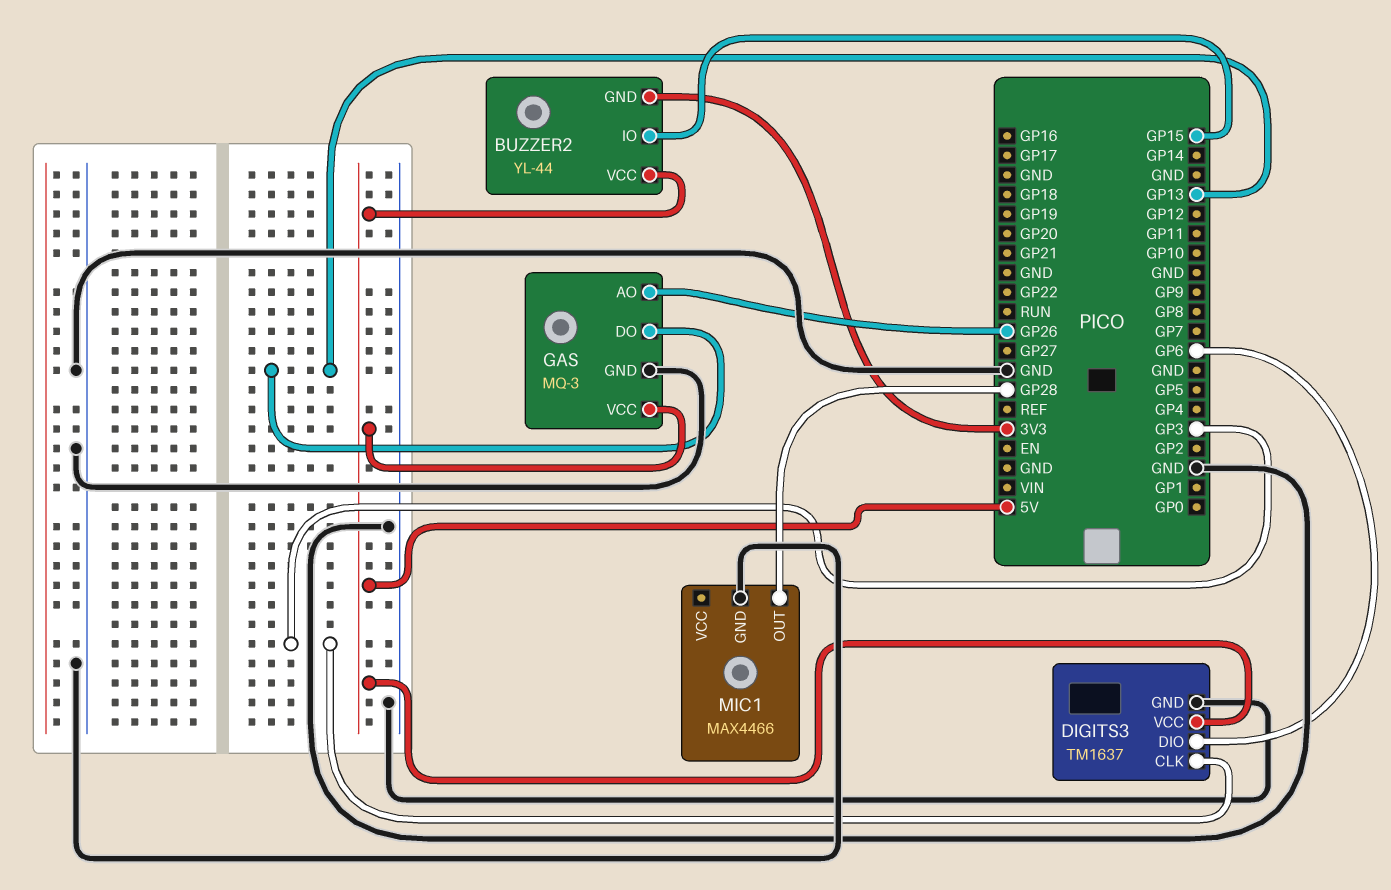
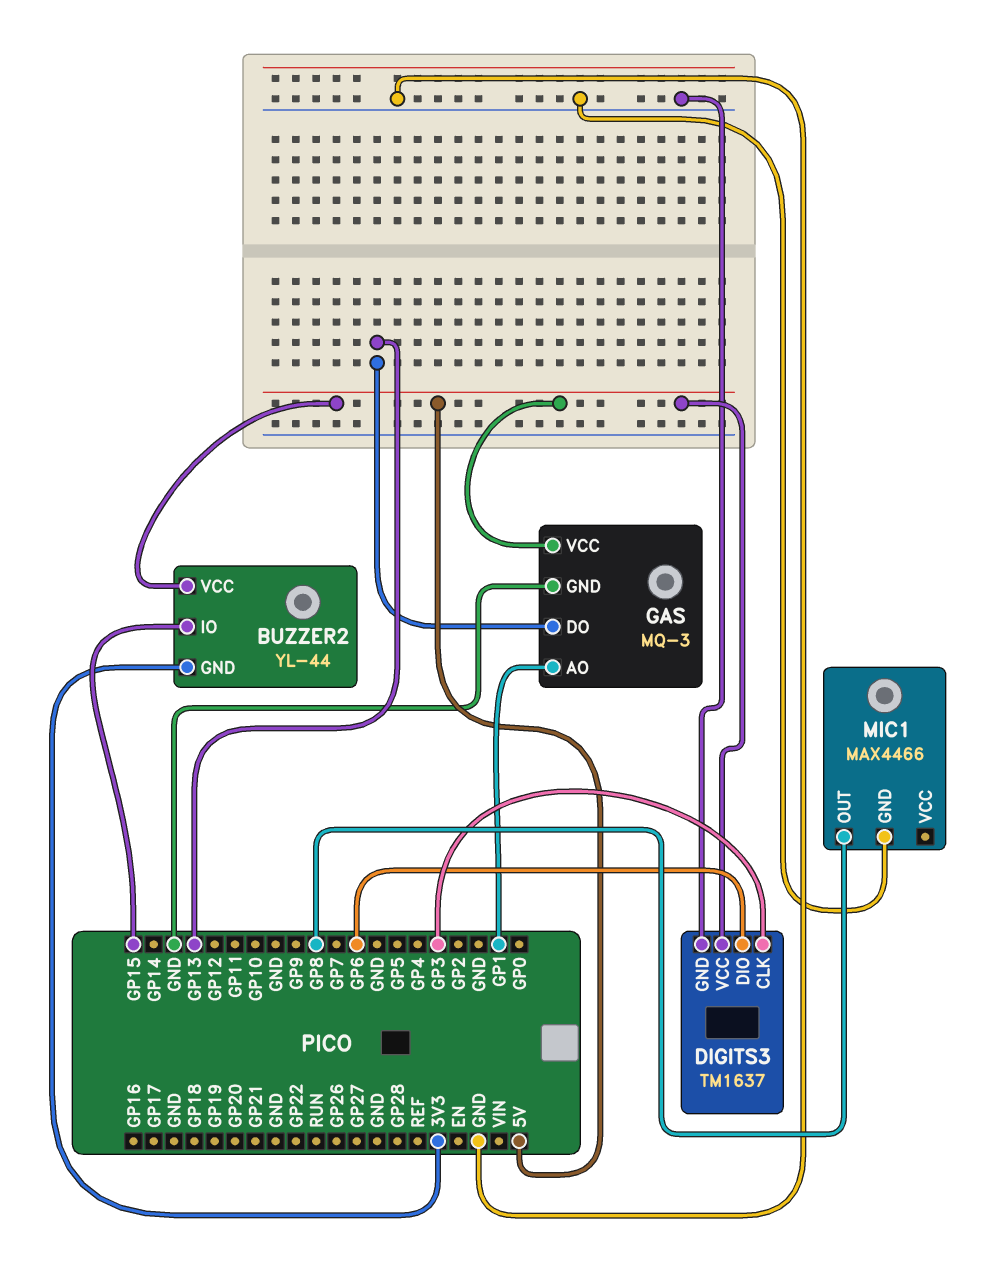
GAS pin AO: GP26 -> GP1
MIC1 pin OUT: GP28 -> GP8

